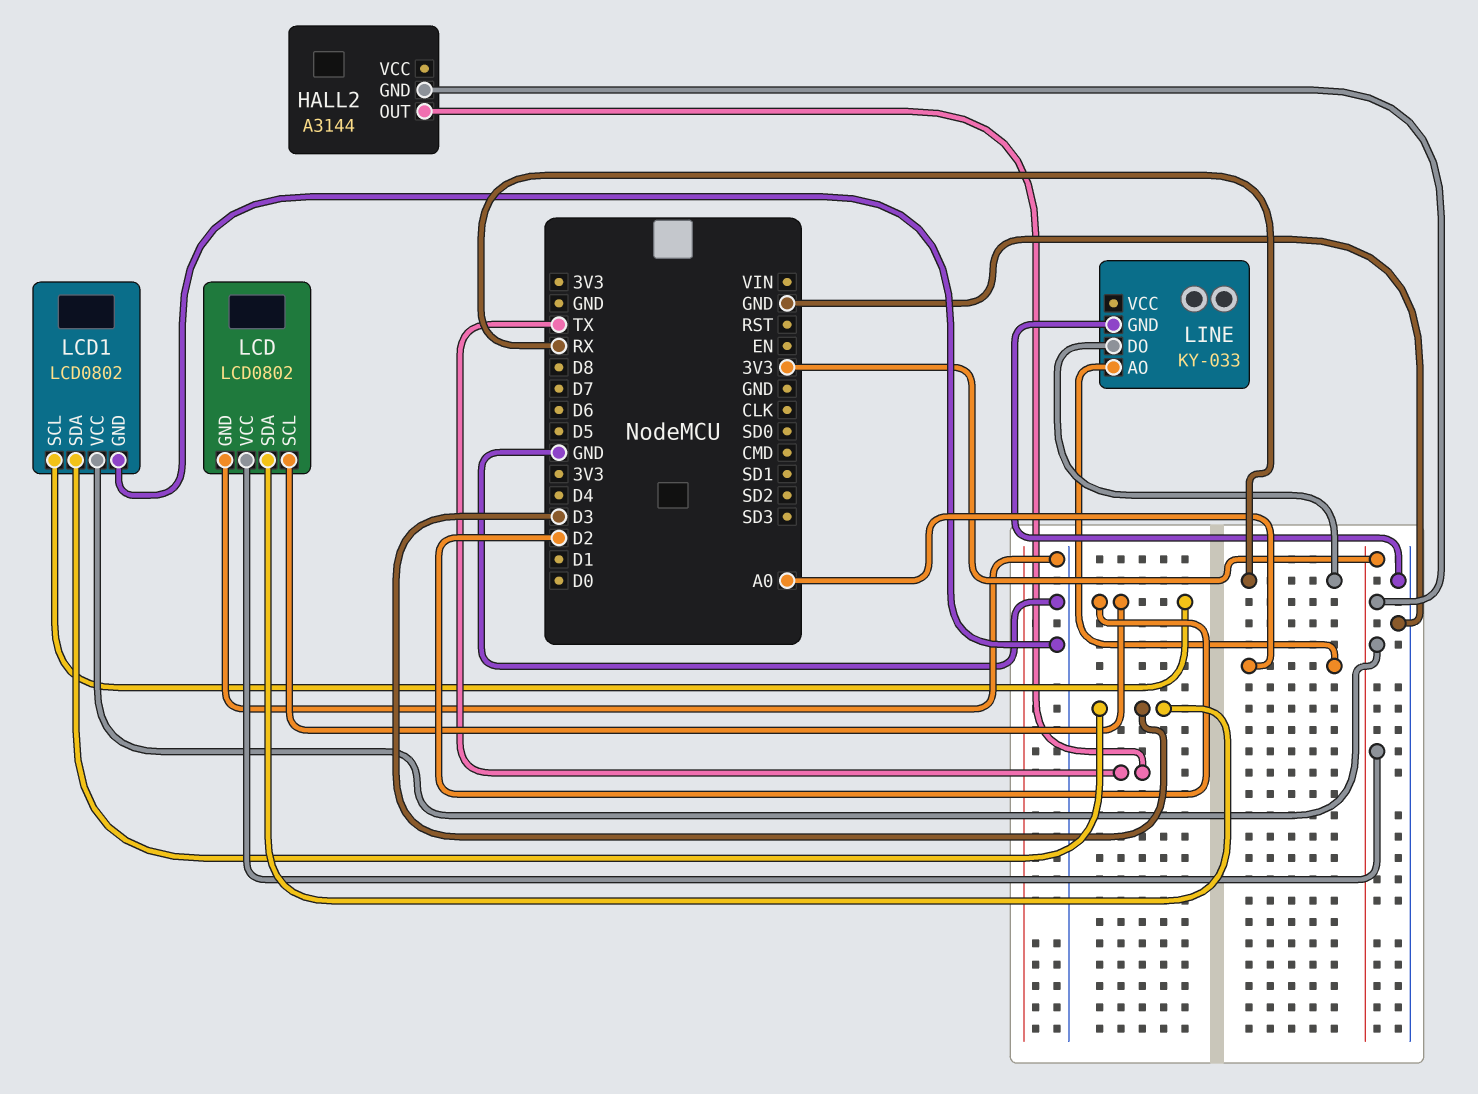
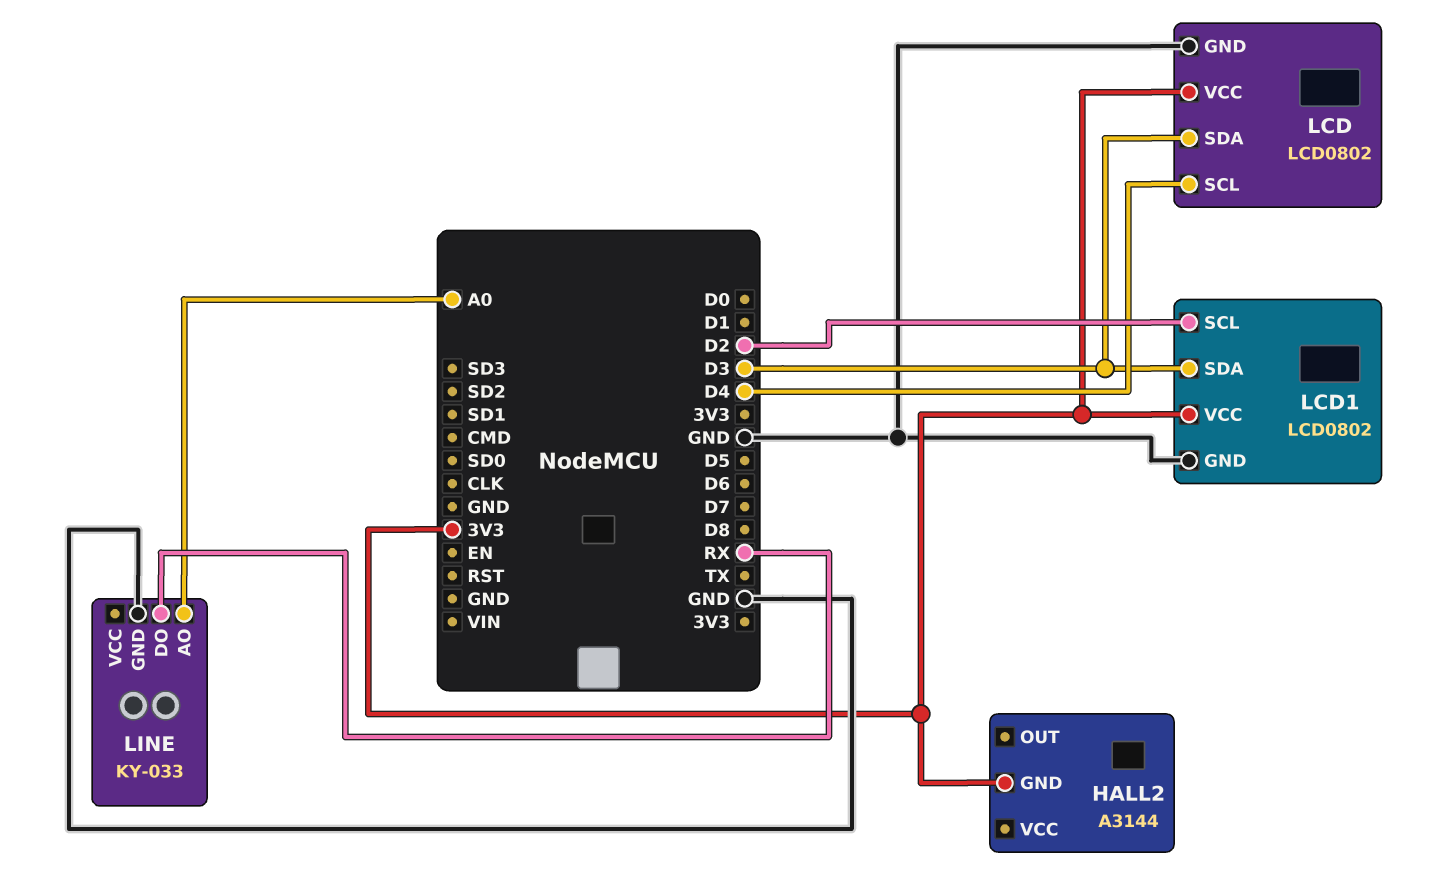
HALL2 pin OUT: TX -> none
LCD pin SCL: D2 -> D4

